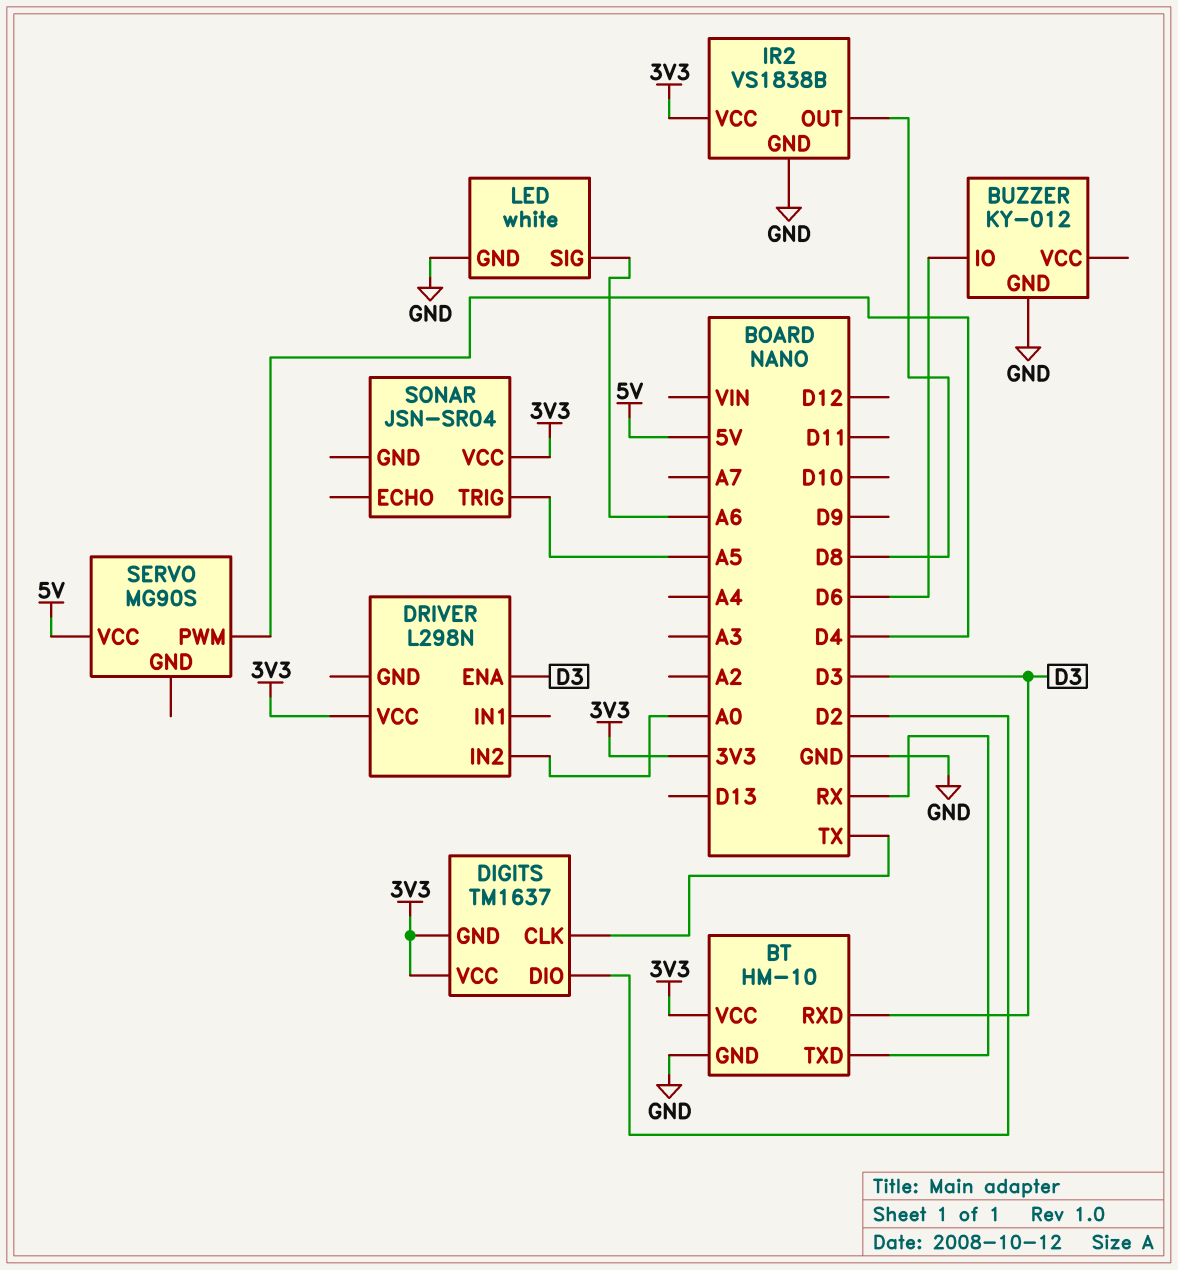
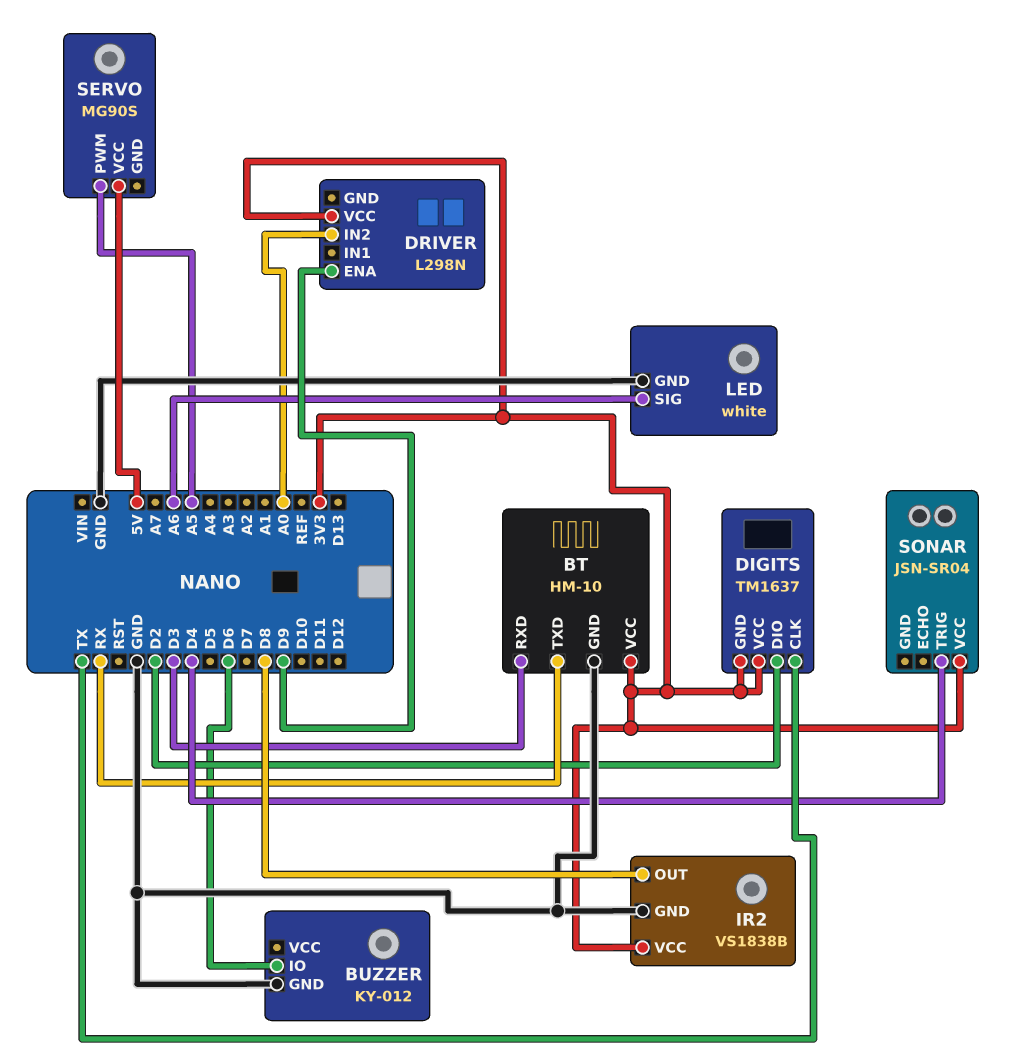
DRIVER pin ENA: D3 -> D9
SERVO pin PWM: D4 -> A5
SONAR pin TRIG: A5 -> D4

